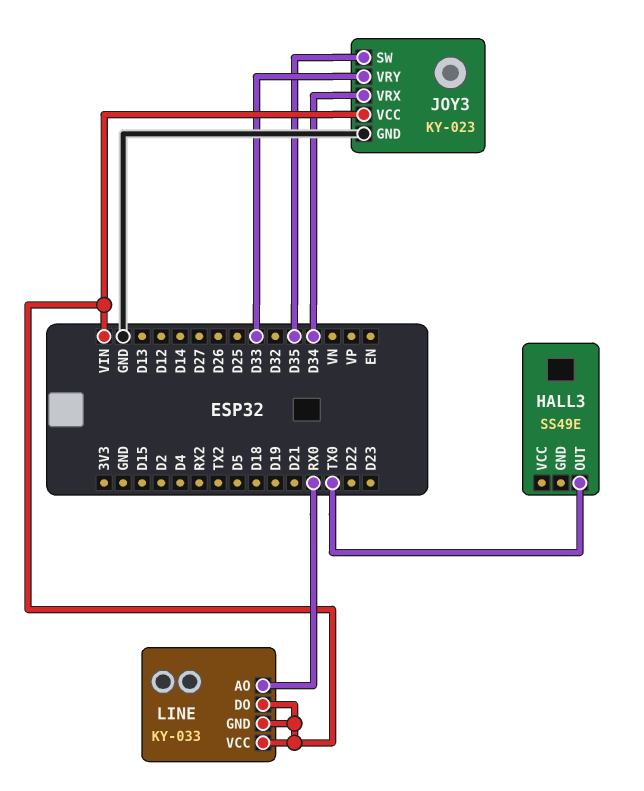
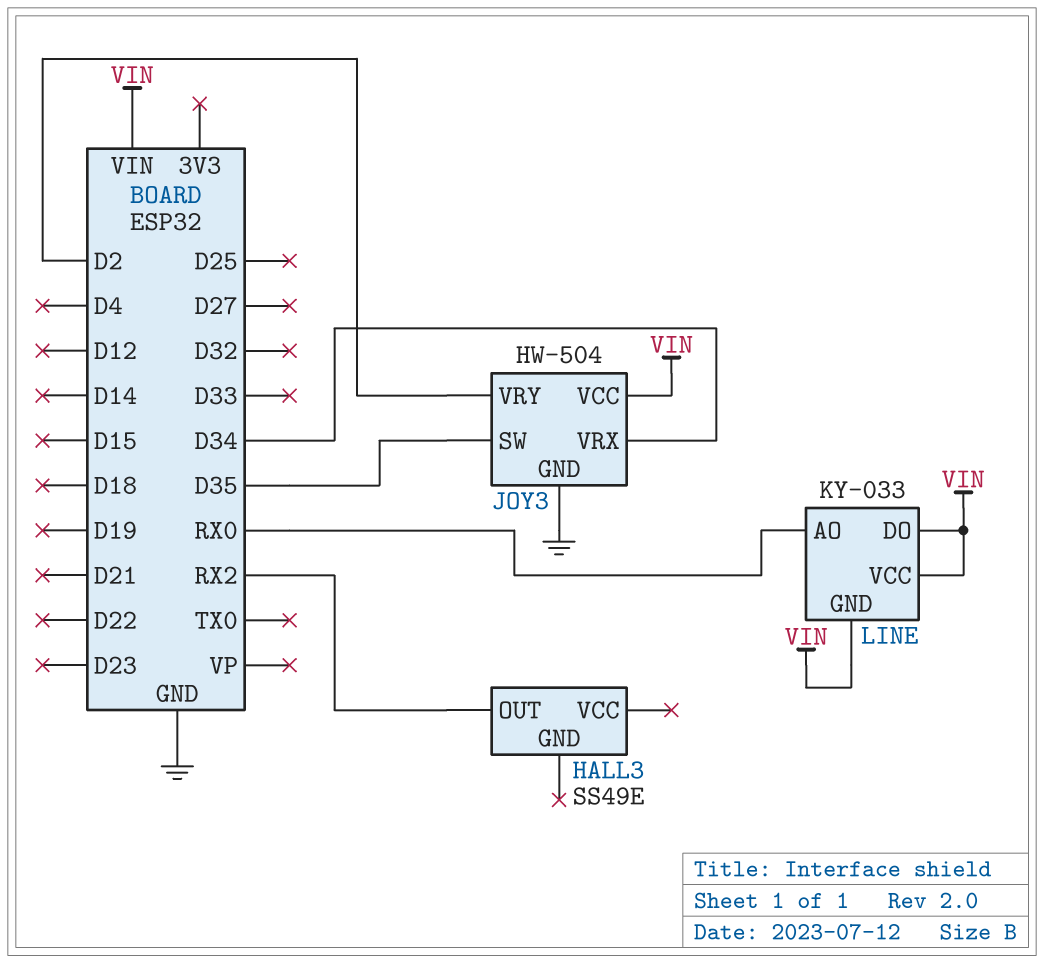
HALL3 pin OUT: TX0 -> RX2
JOY3: KY-023 -> HW-504
JOY3 pin VRY: D33 -> D2

